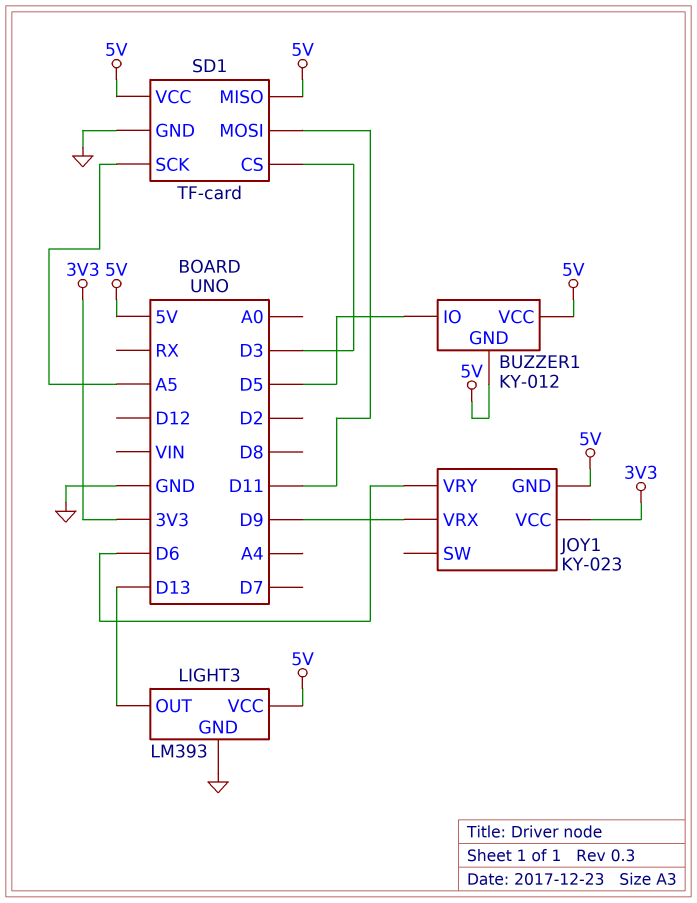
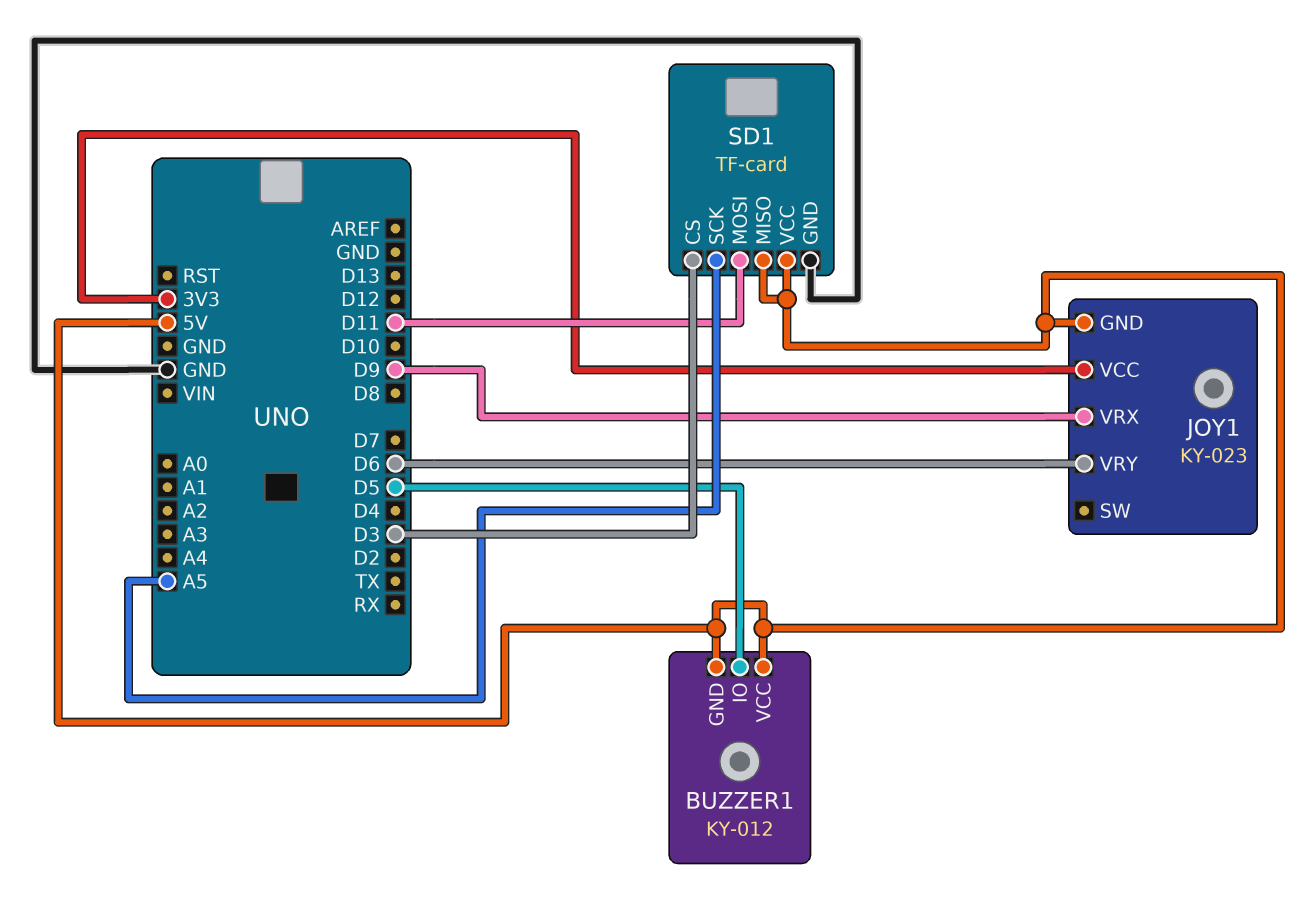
LIGHT3: LM393 -> none
LIGHT3 pin GND: GND -> none
LIGHT3 pin OUT: D13 -> none
LIGHT3 pin VCC: 5V -> none

